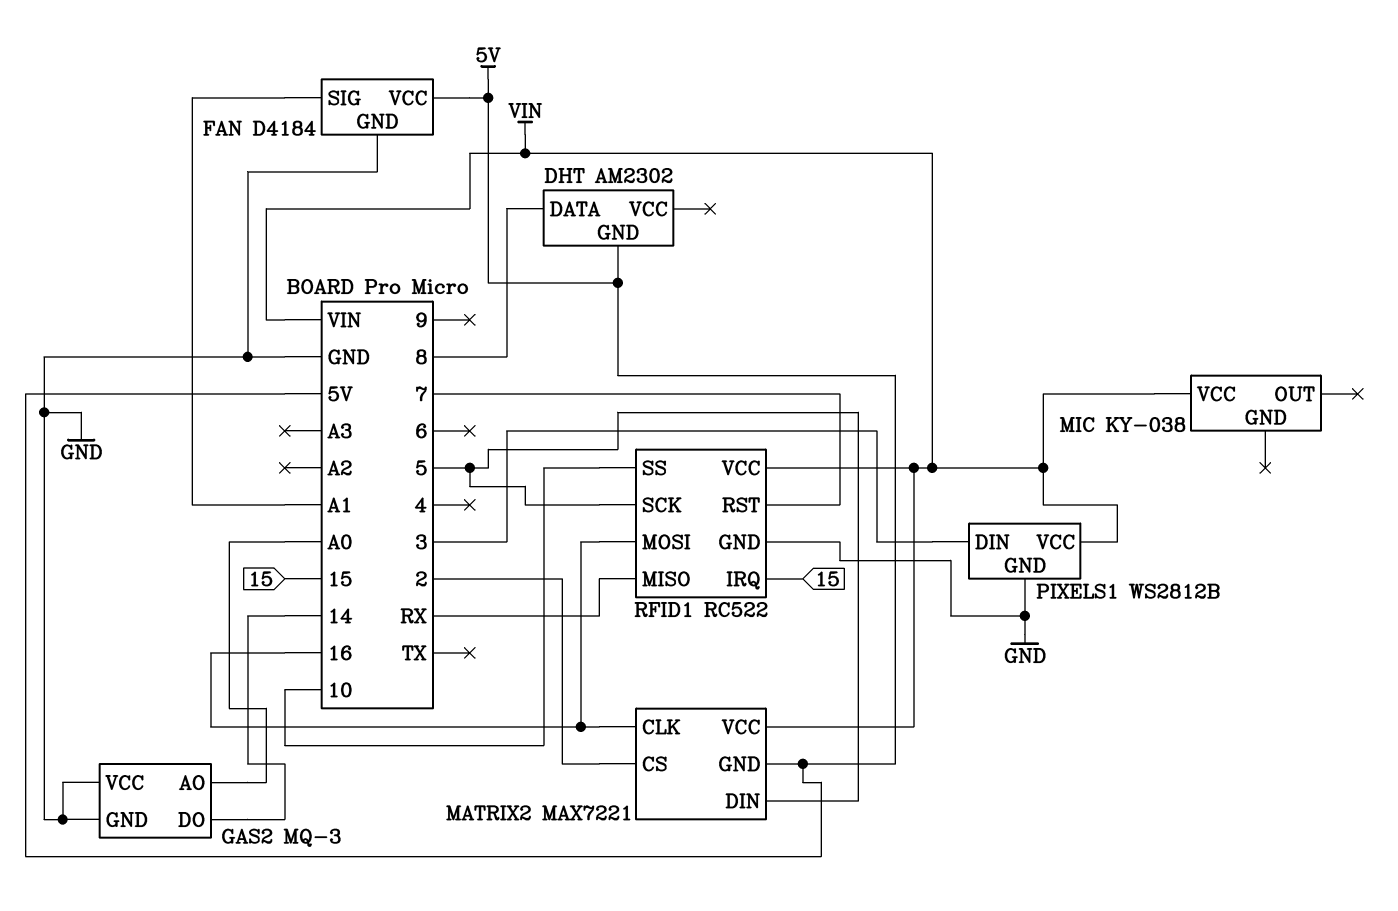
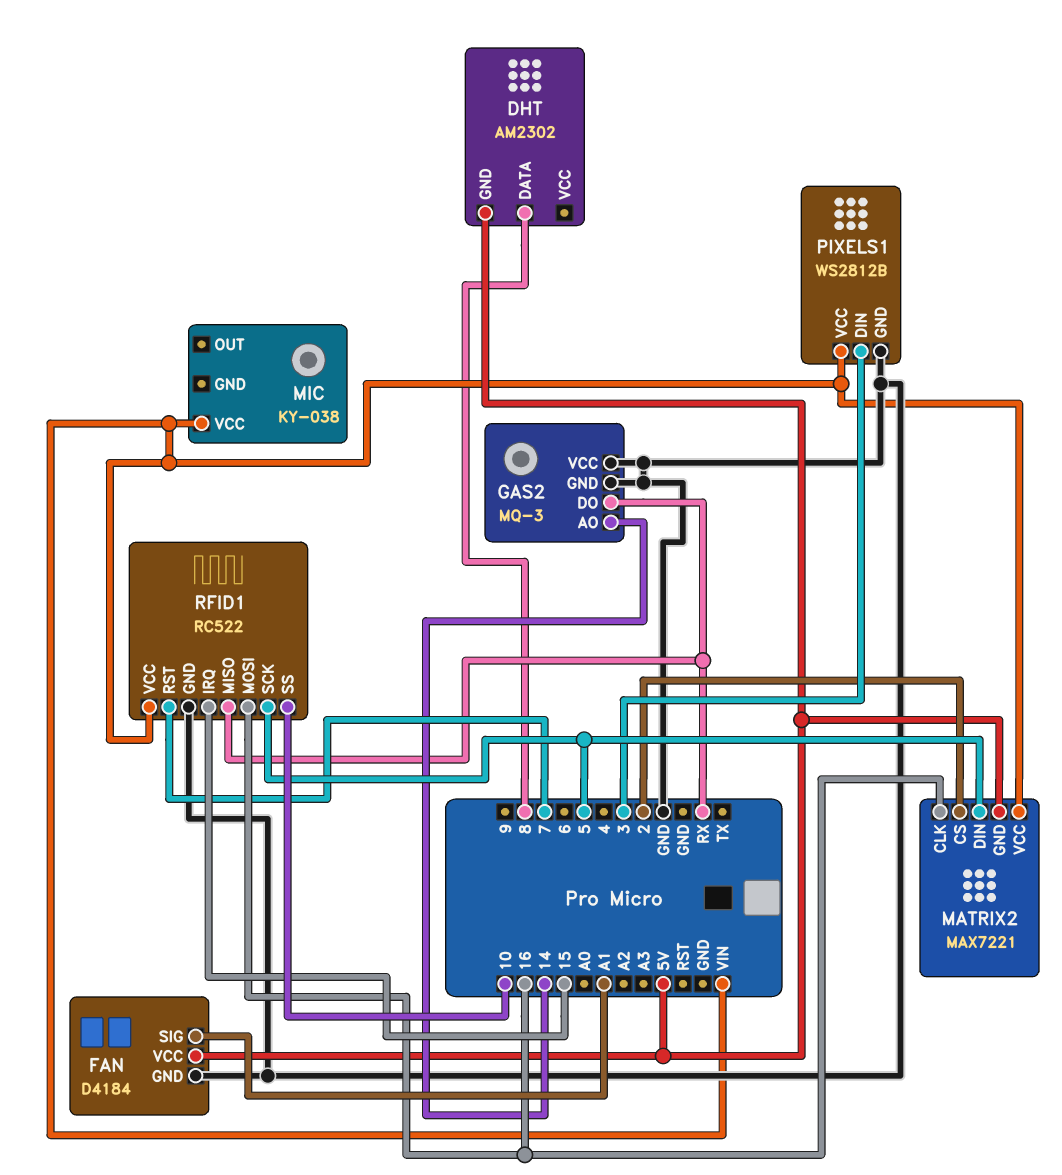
GAS2 pin AO: A0 -> 14
GAS2 pin DO: 14 -> RX

